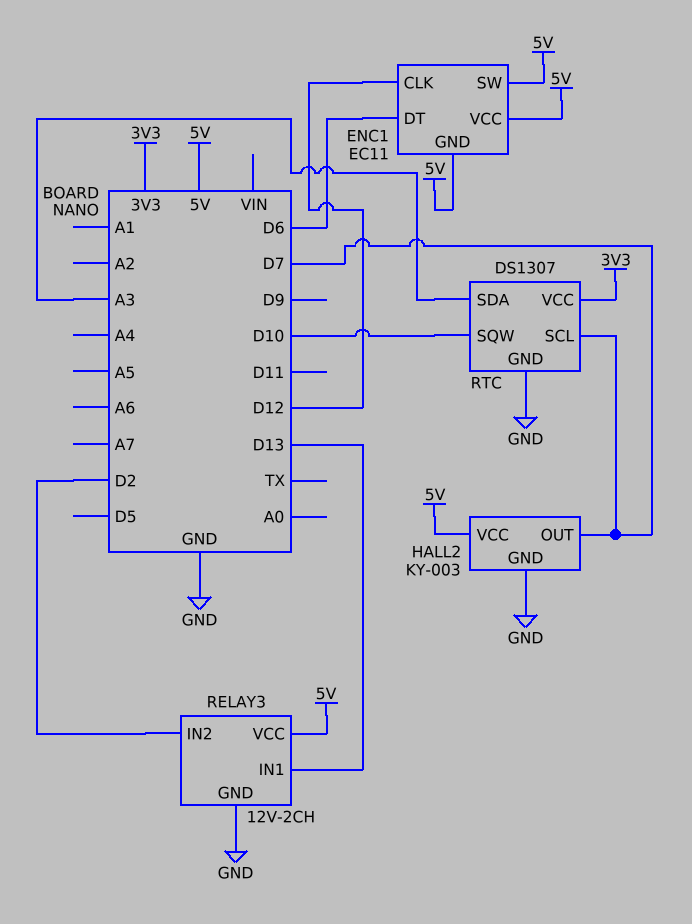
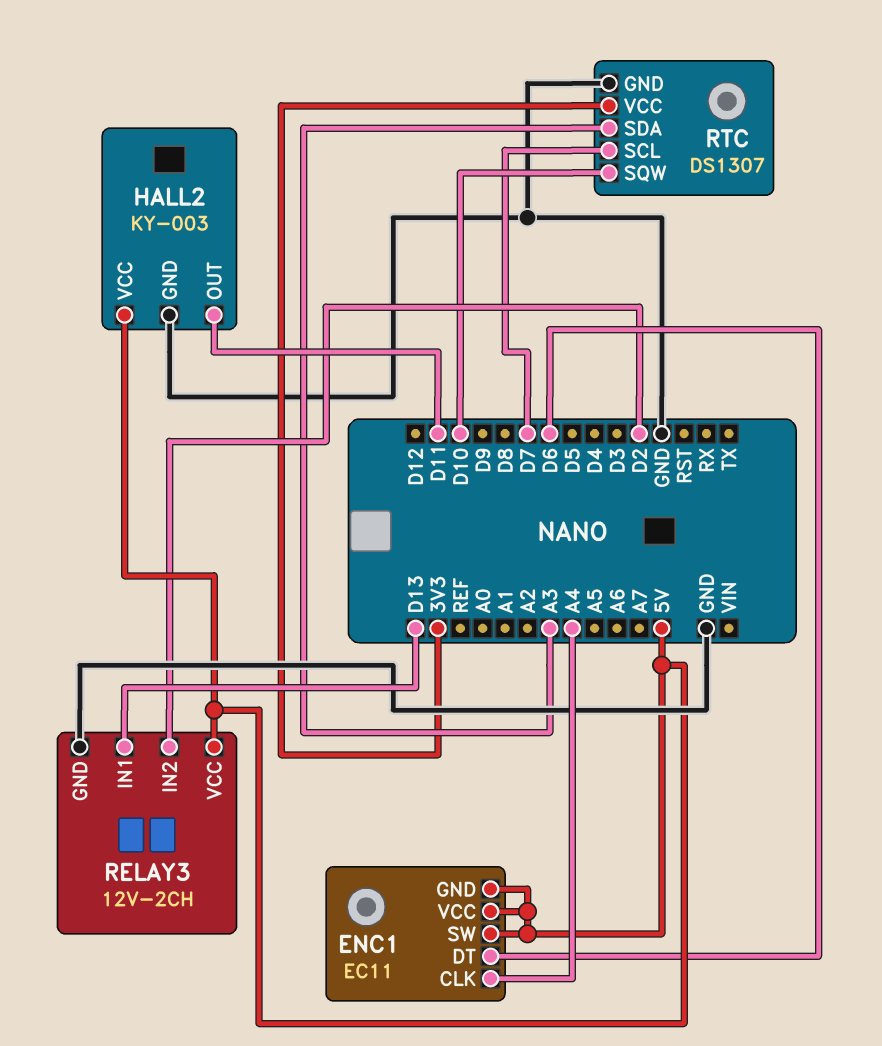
ENC1 pin CLK: D12 -> A4
HALL2 pin OUT: D7 -> D11

